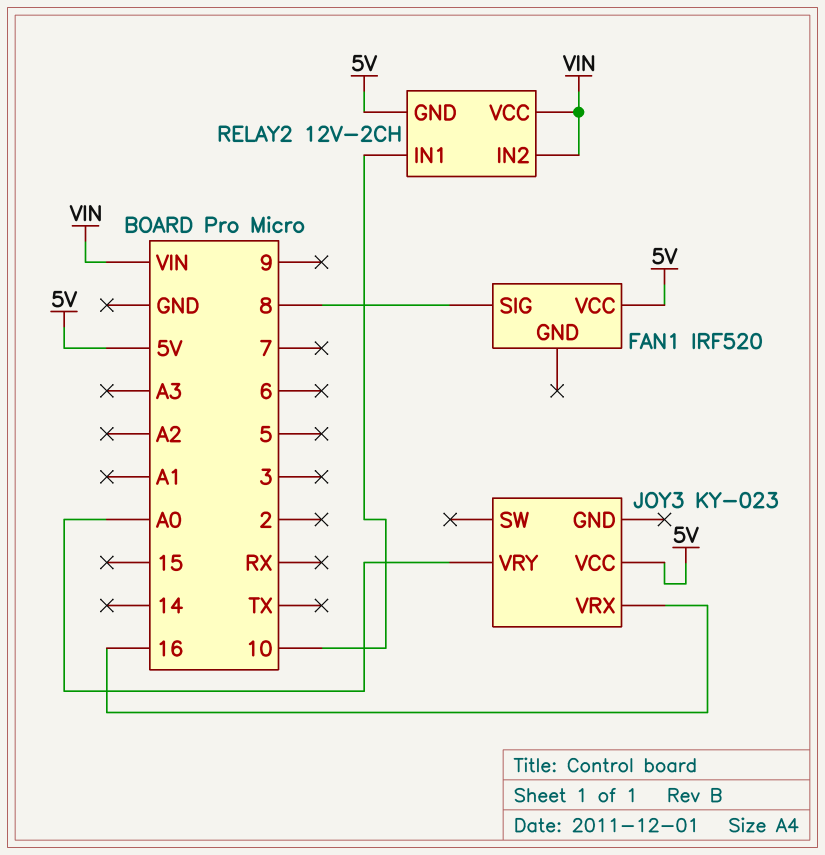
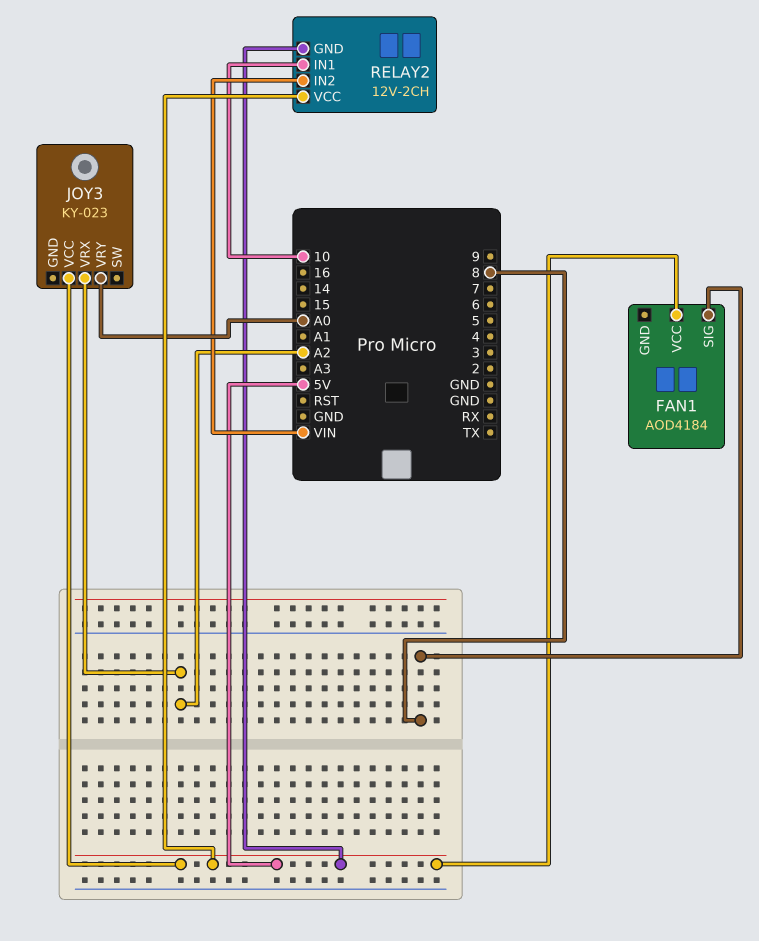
FAN1: IRF520 -> AOD4184
JOY3 pin VRX: 16 -> A2
RELAY2 pin VCC: VIN -> 5V

